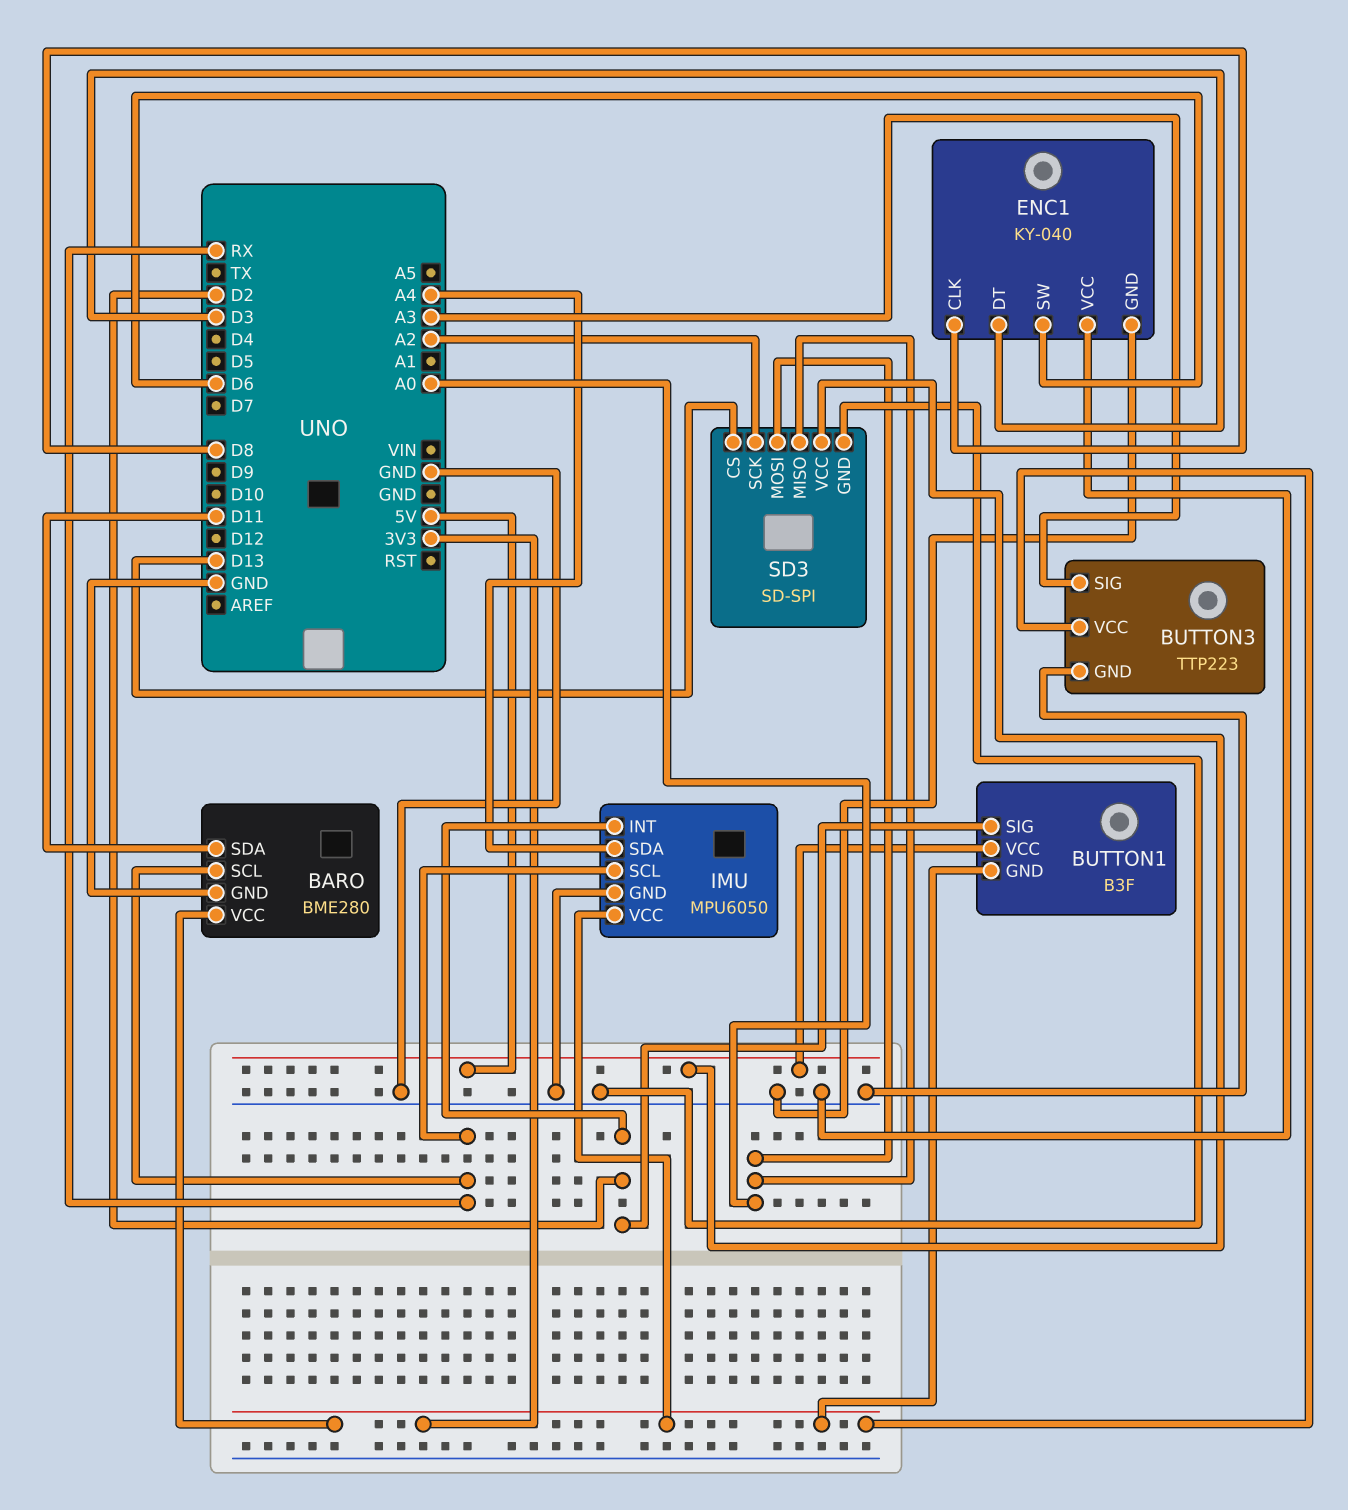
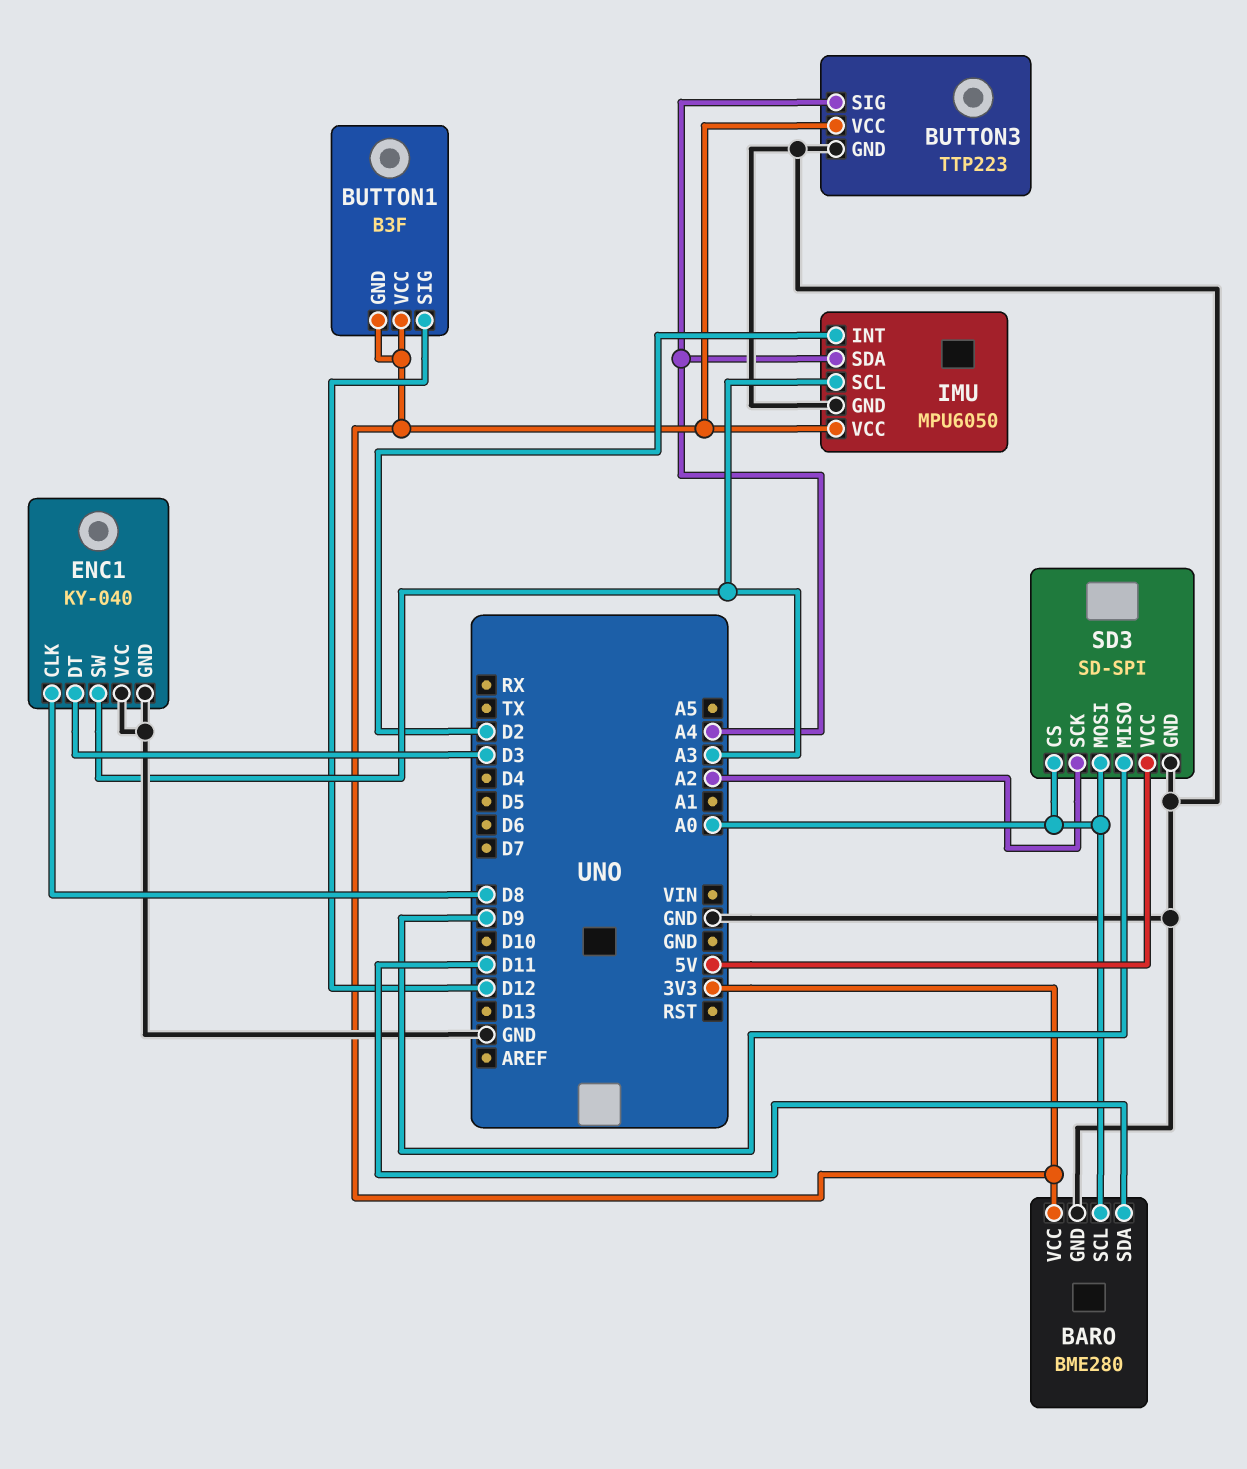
BARO pin SCL: RX -> A0
BUTTON1 pin SIG: D2 -> D12
BUTTON1 pin VCC: 5V -> 3V3
BUTTON3 pin SIG: A3 -> A4
ENC1 pin SW: D6 -> A3
IMU pin SCL: RX -> A3
SD3 pin CS: D13 -> A0
SD3 pin MISO: A0 -> D9

